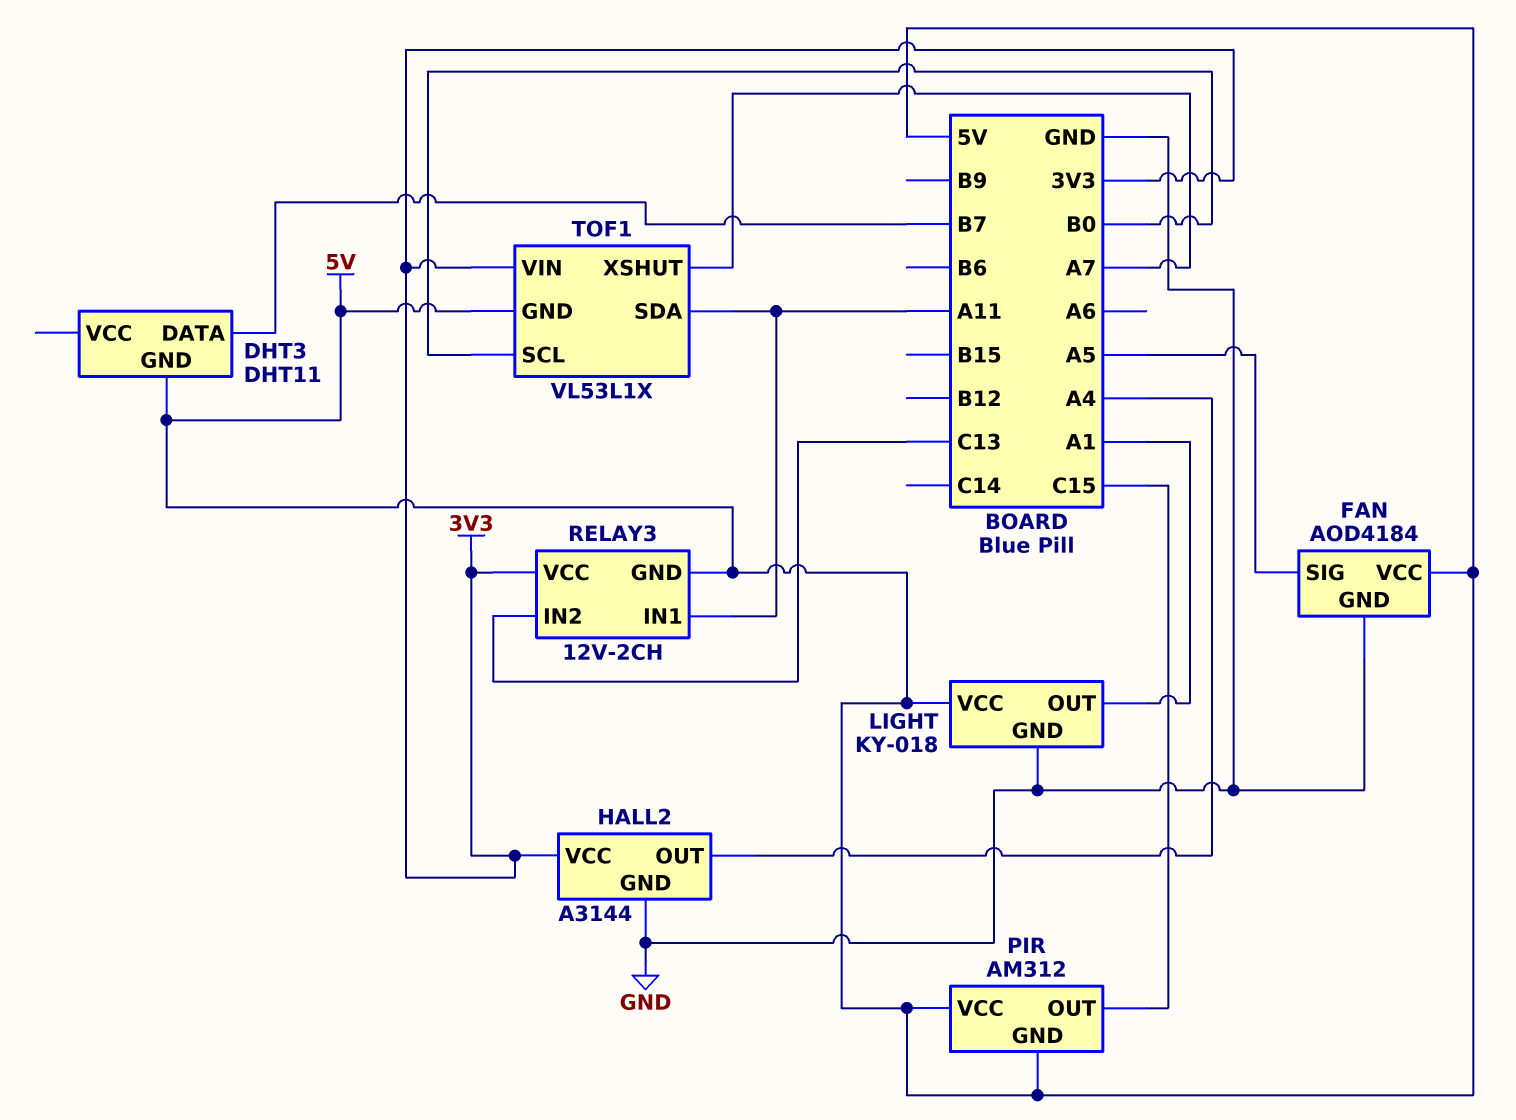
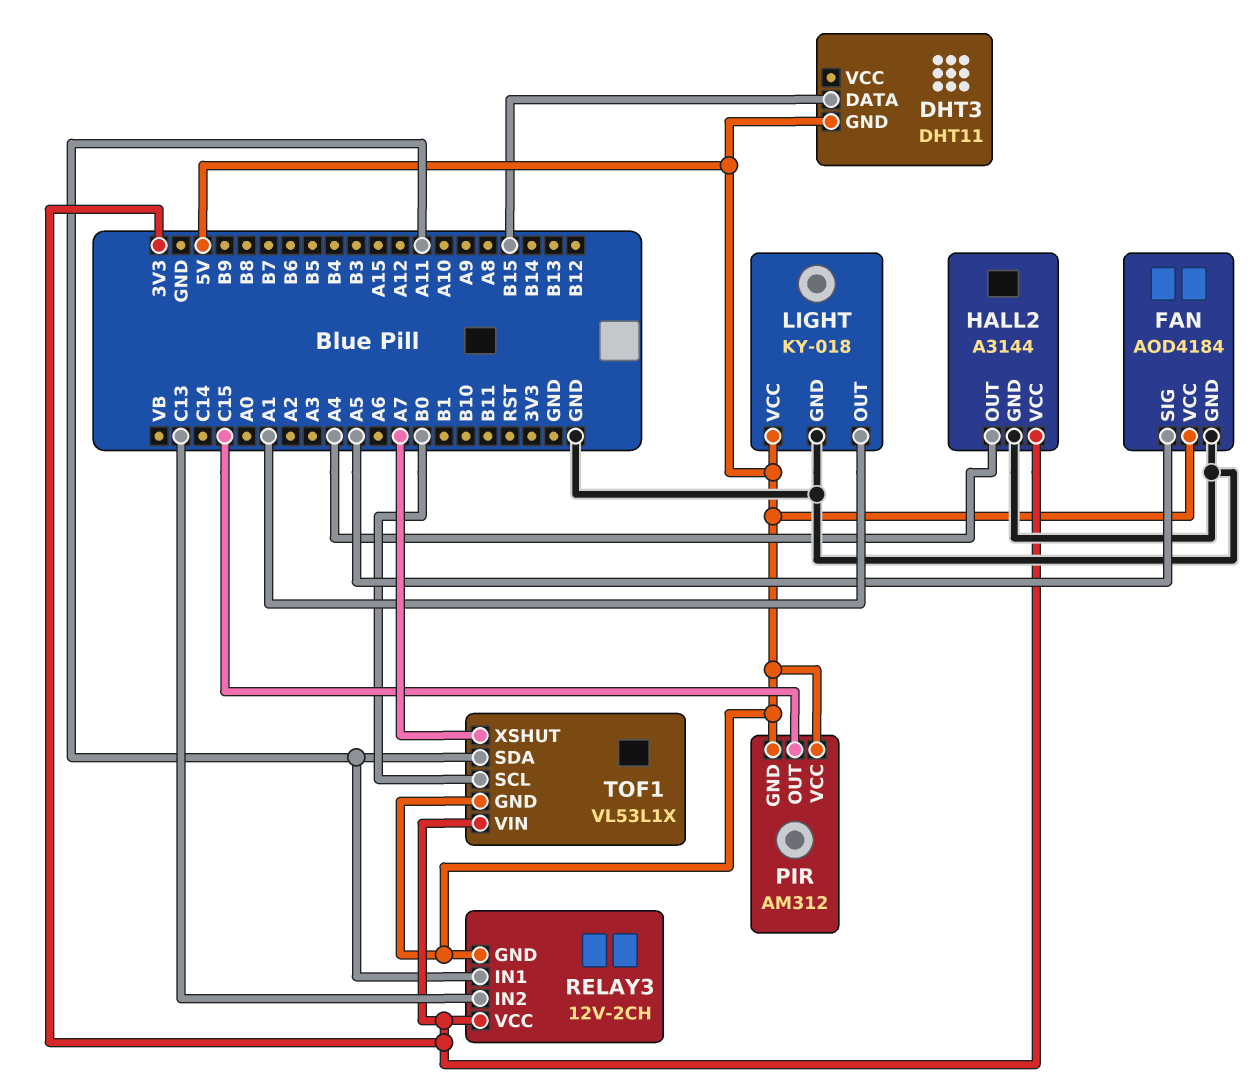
DHT3 pin DATA: B7 -> B15

